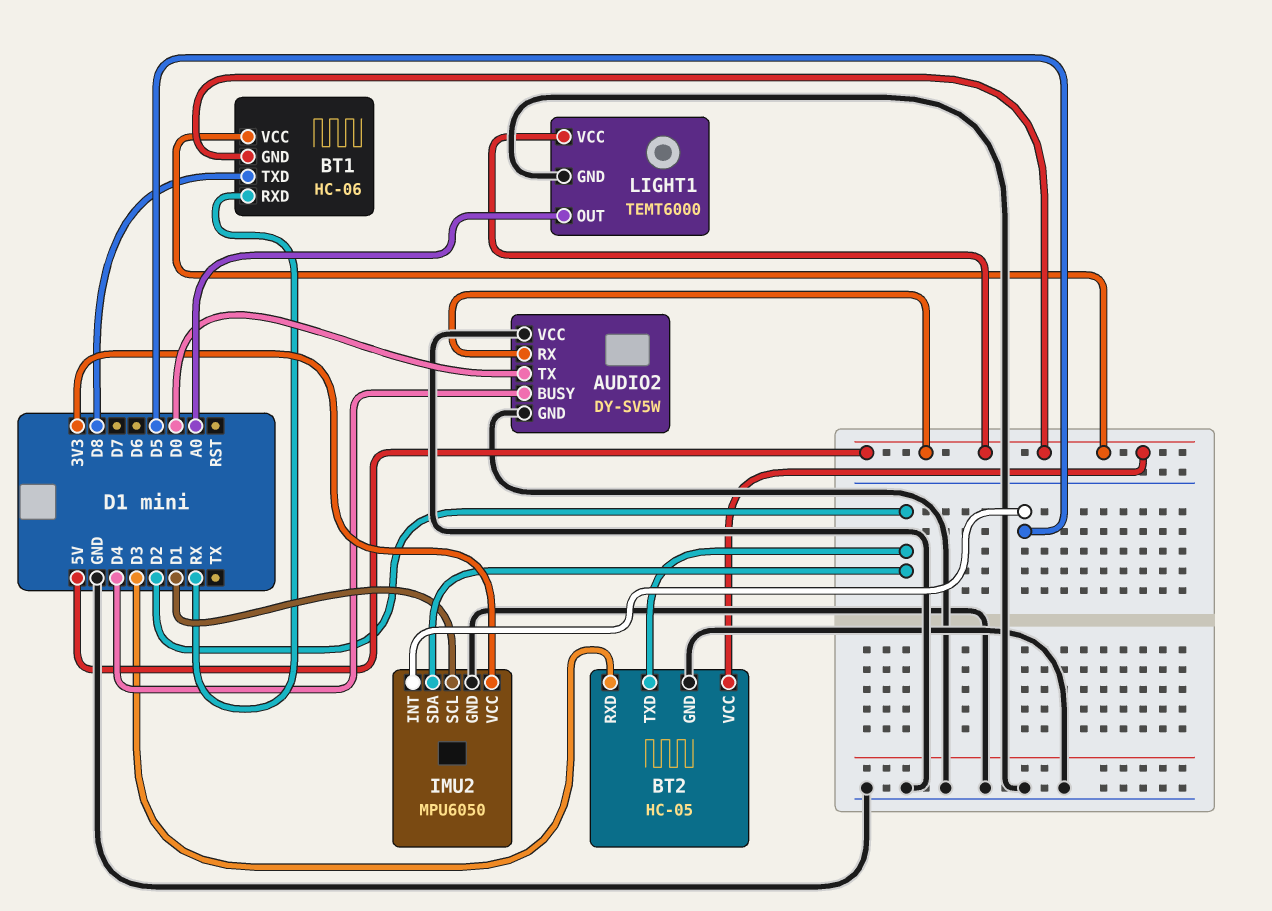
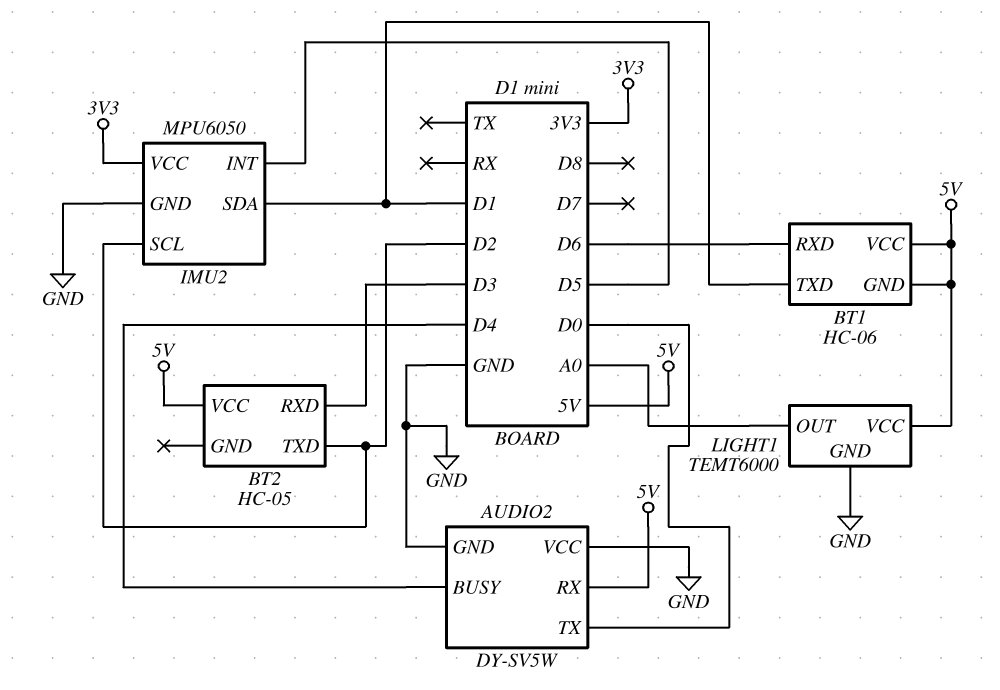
BT1 pin RXD: RX -> D6
BT1 pin TXD: D8 -> D1
BT2 pin GND: GND -> none
IMU2 pin SCL: D1 -> D2
IMU2 pin SDA: D2 -> D1

